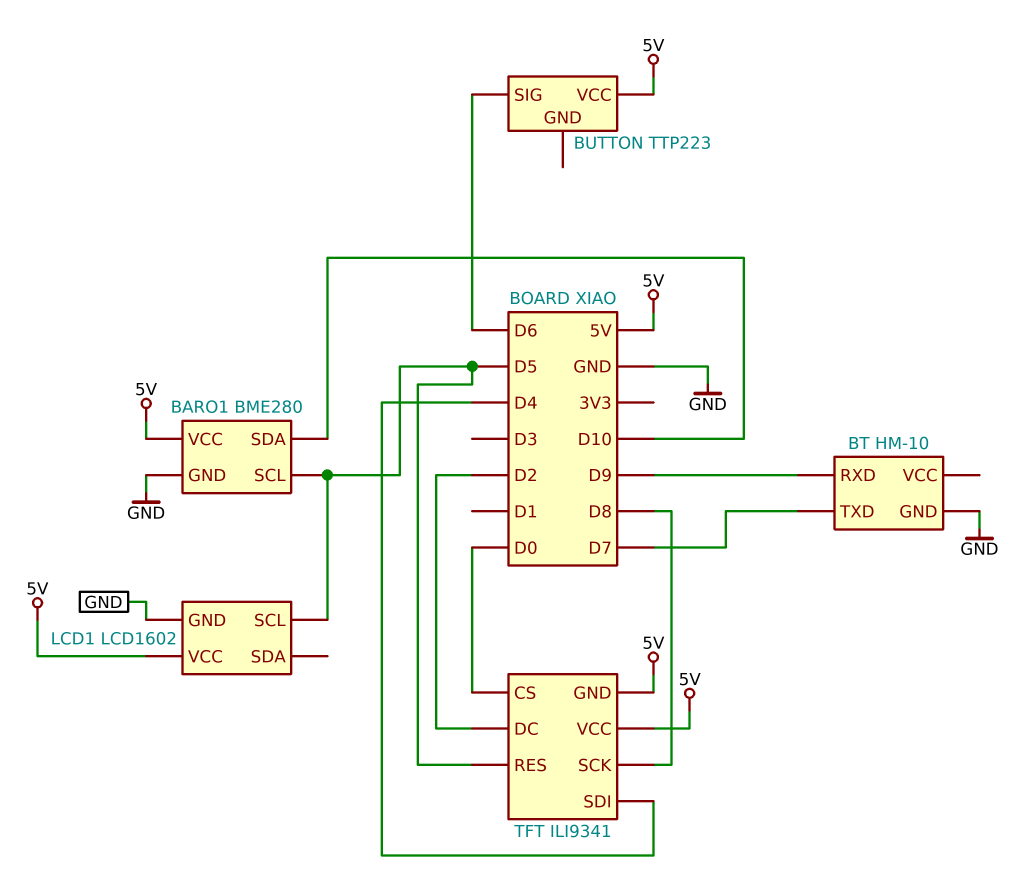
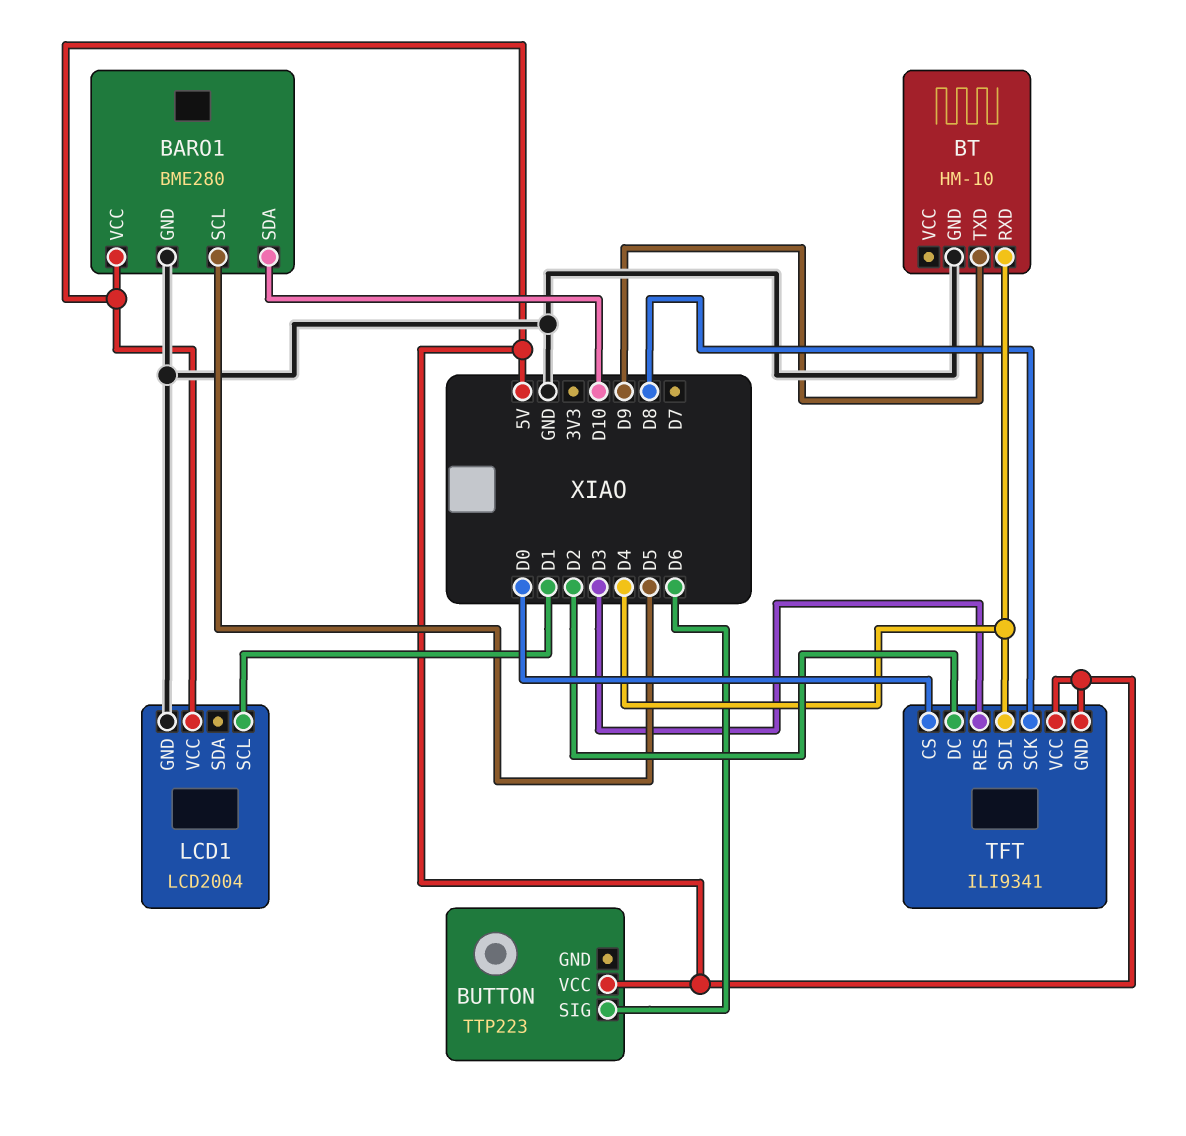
BT pin RXD: D9 -> D4
BT pin TXD: D7 -> D9
LCD1: LCD1602 -> LCD2004
LCD1 pin SCL: D5 -> D1
TFT pin RES: D5 -> D3

